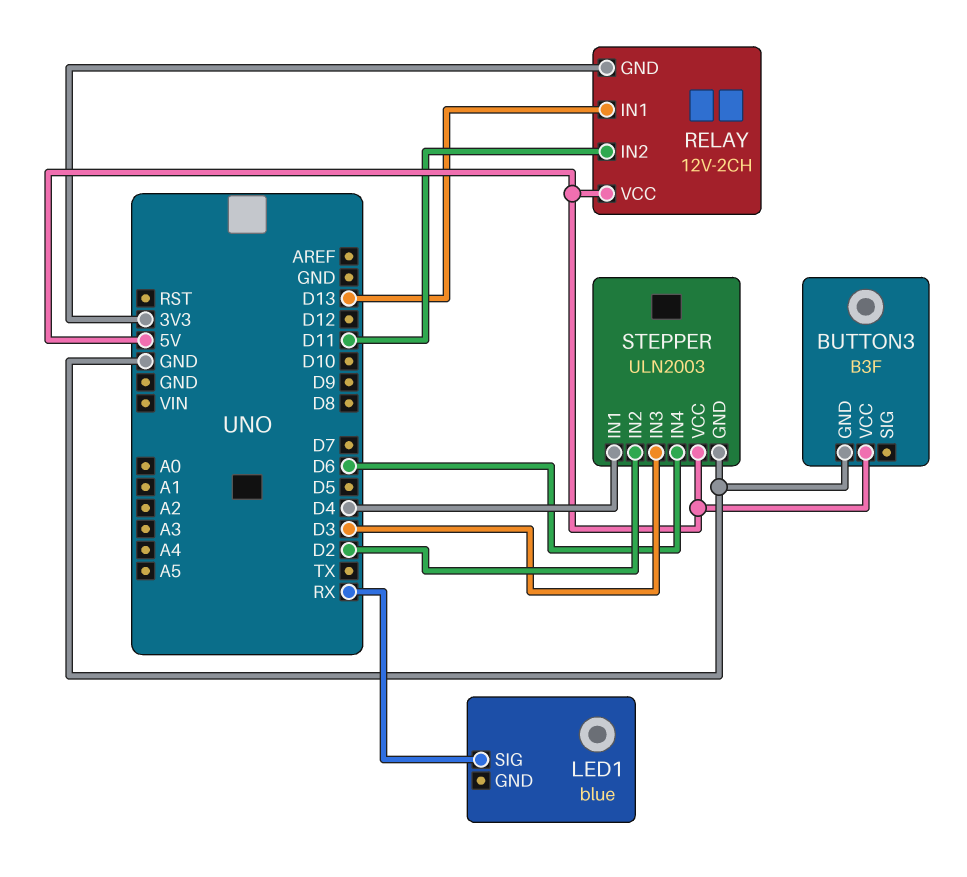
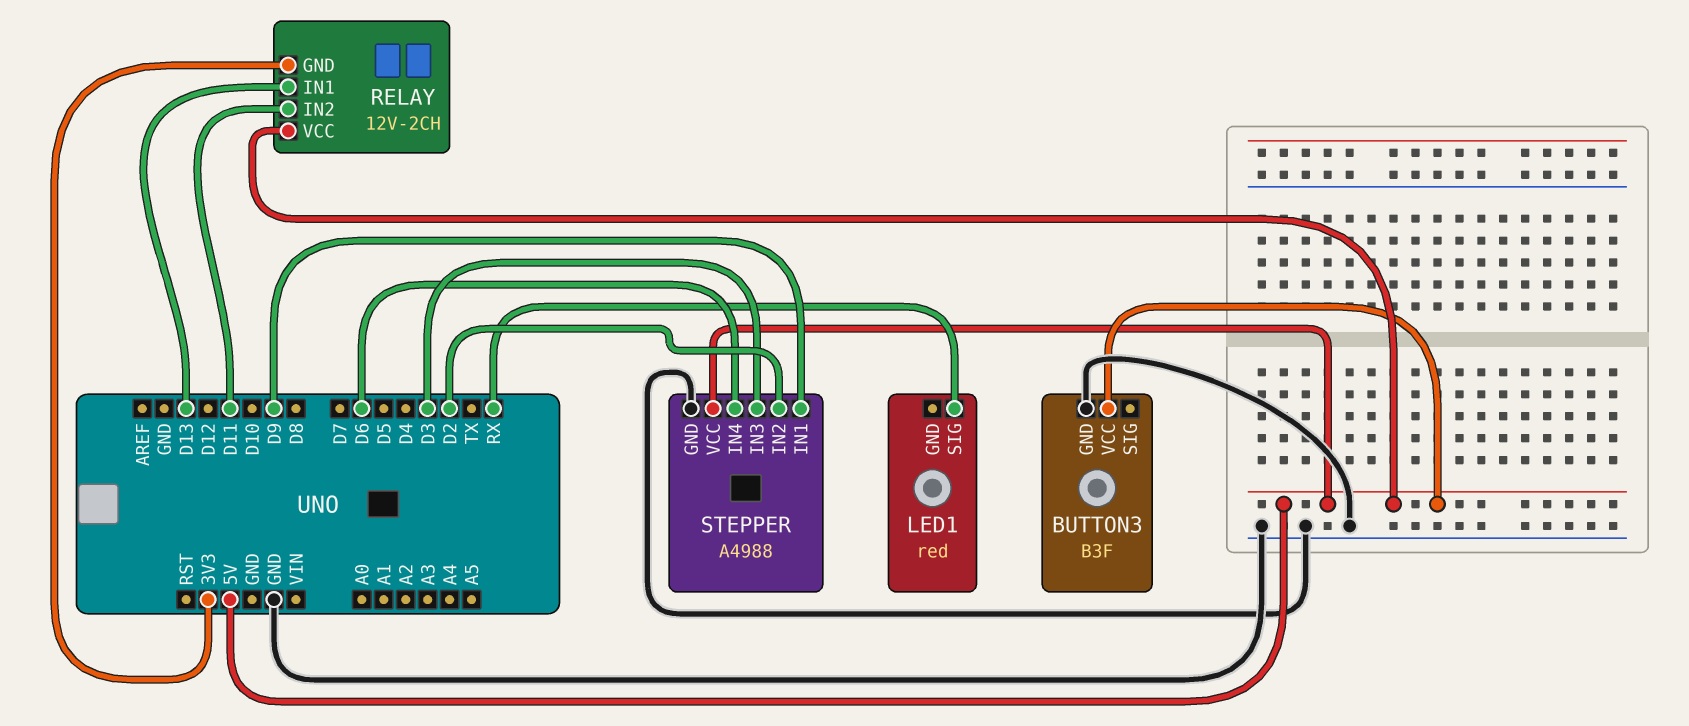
LED1: blue -> red
STEPPER: ULN2003 -> A4988
STEPPER pin IN1: D4 -> D9

